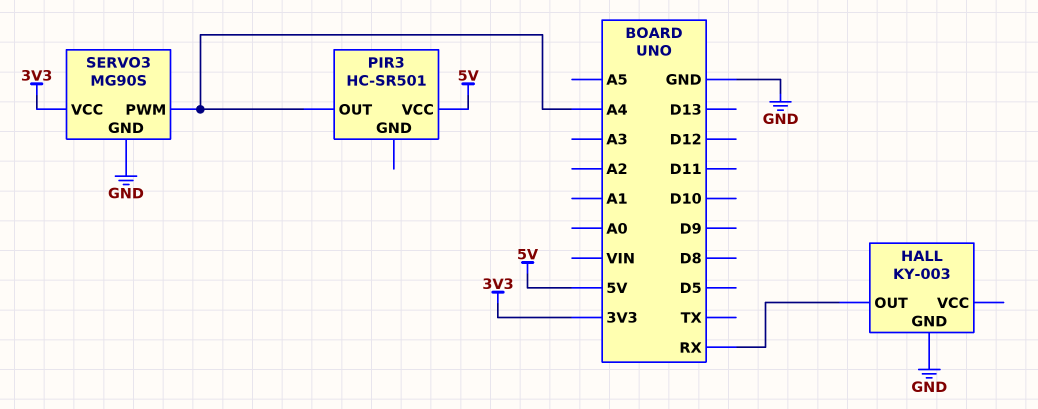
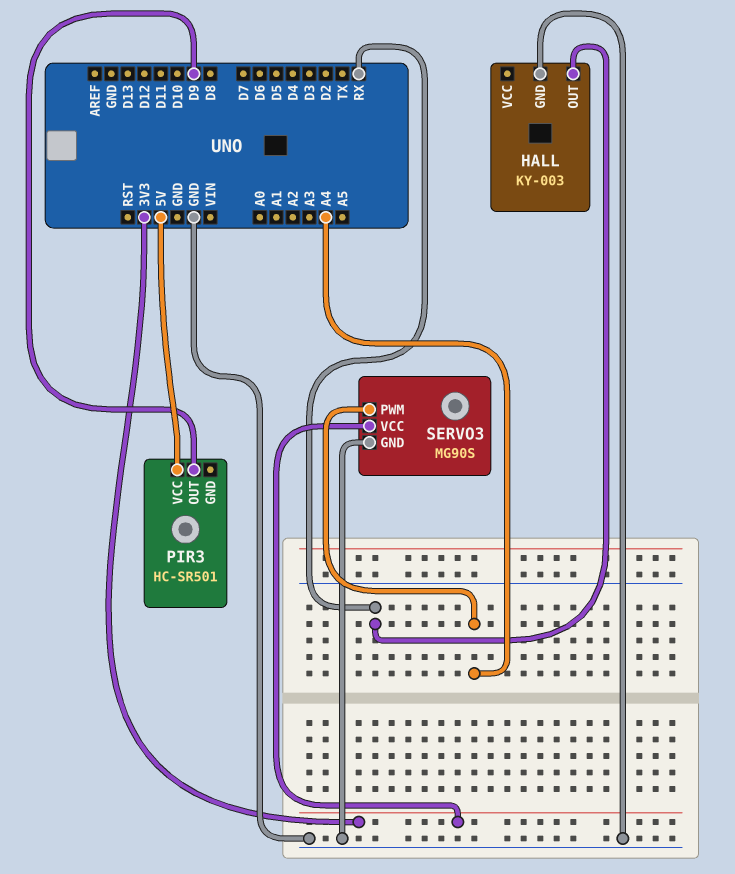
PIR3 pin OUT: A4 -> D9

